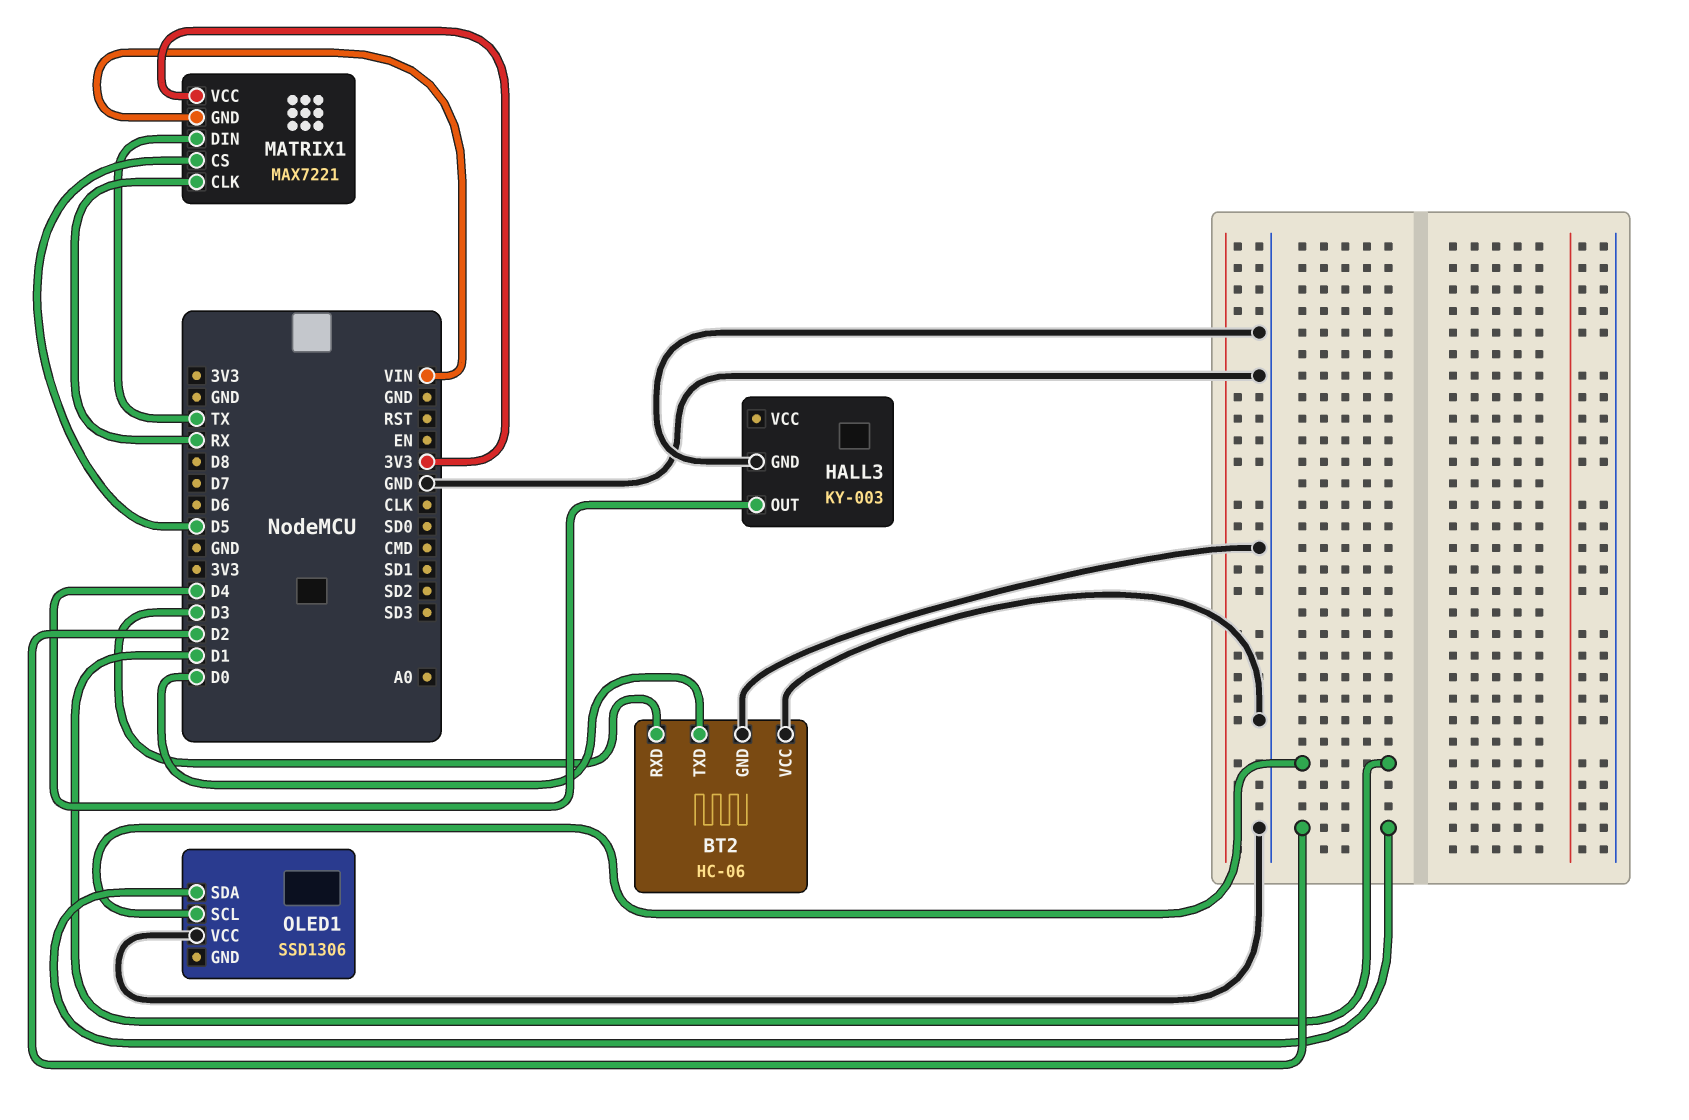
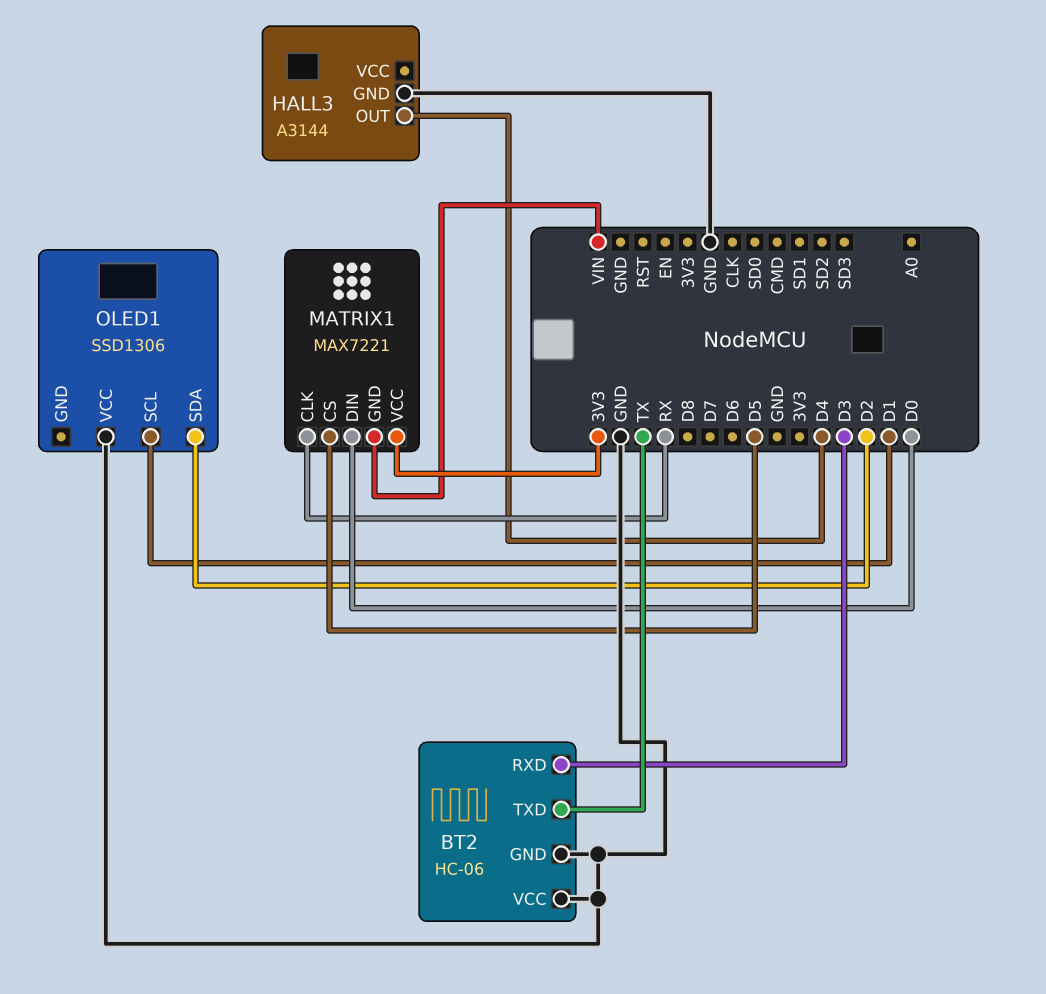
BT2 pin TXD: D0 -> TX
HALL3: KY-003 -> A3144
MATRIX1 pin DIN: TX -> D0

